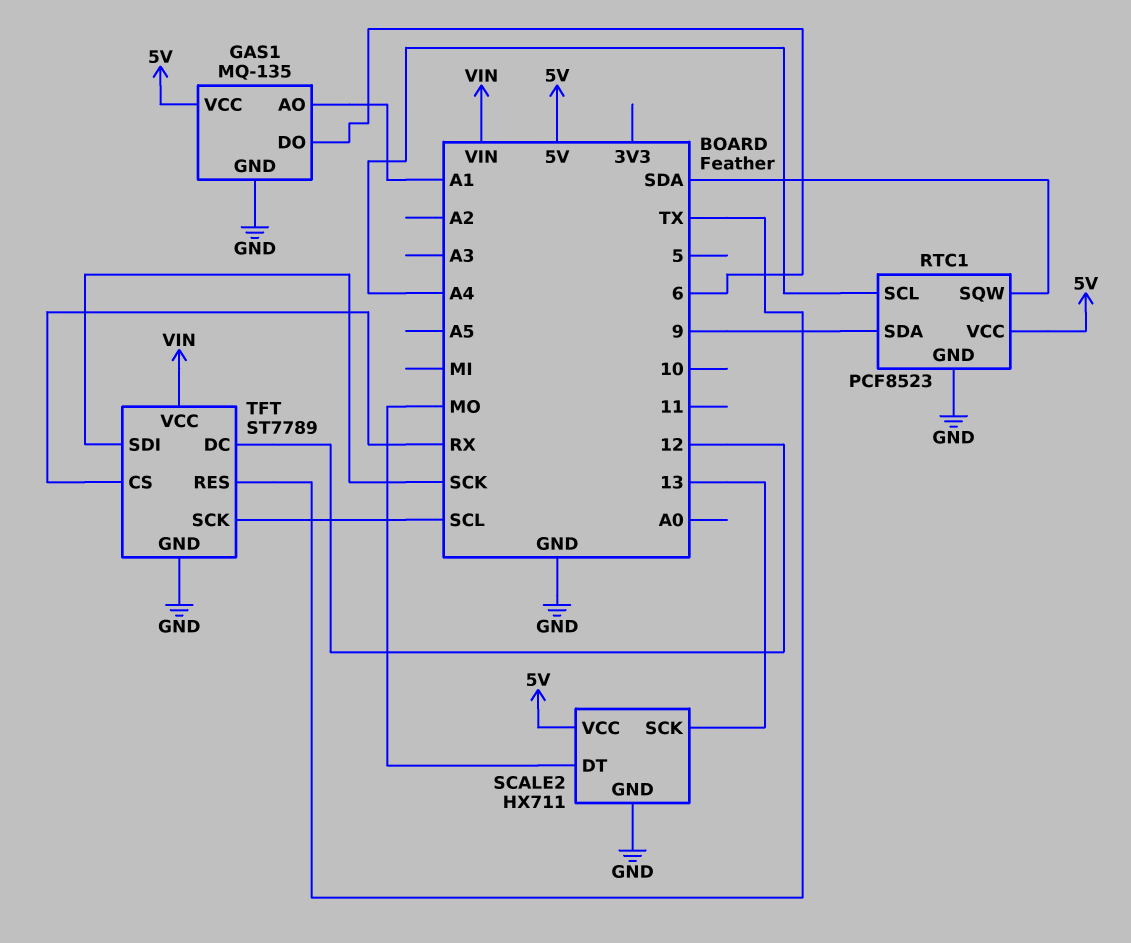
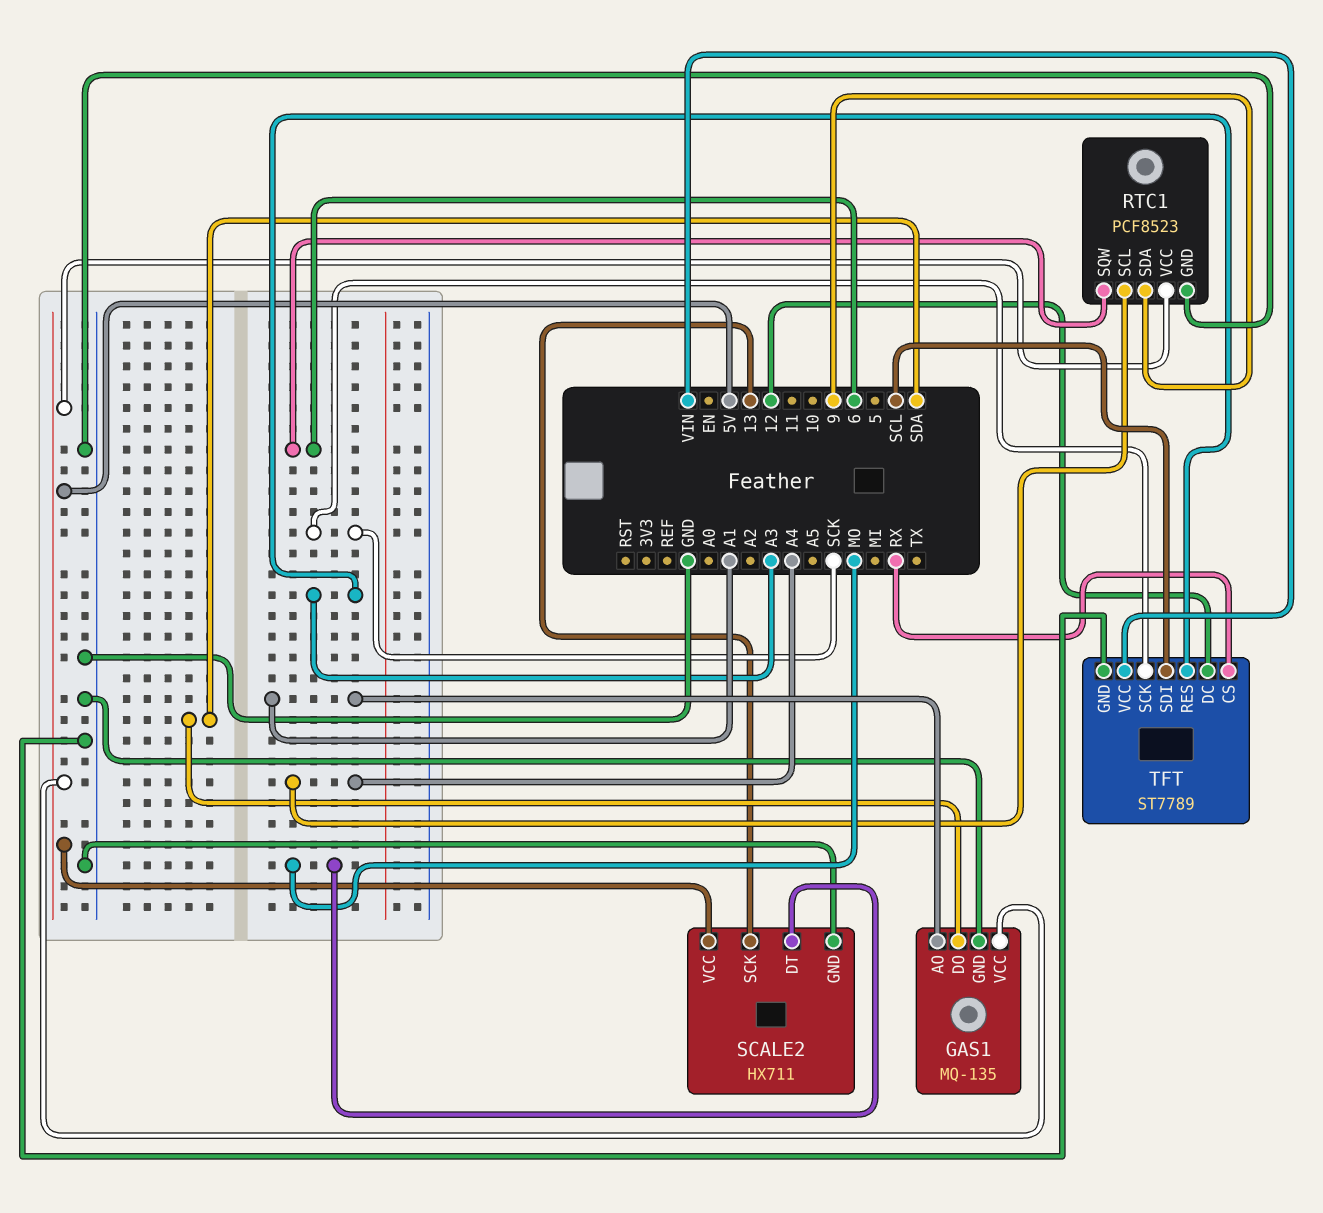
GAS1 pin DO: 6 -> SDA
RTC1 pin SQW: SDA -> 6
TFT pin RES: TX -> A3
TFT pin SCK: SCL -> SCK
TFT pin SDI: SCK -> SCL

